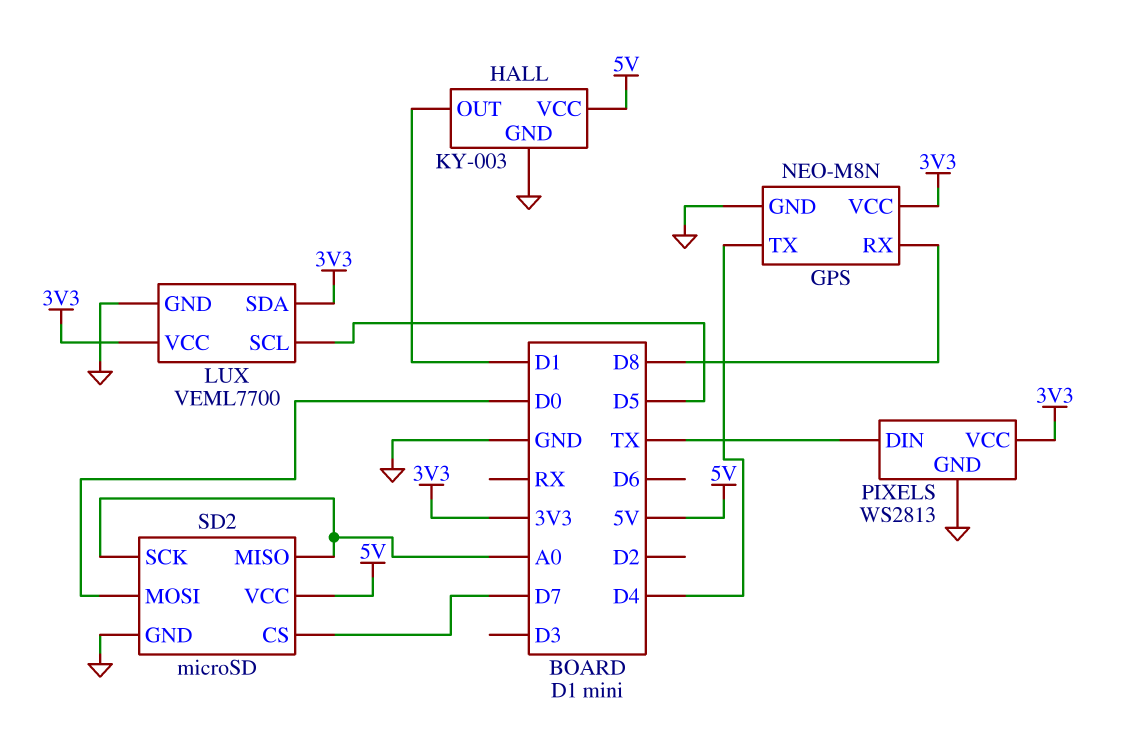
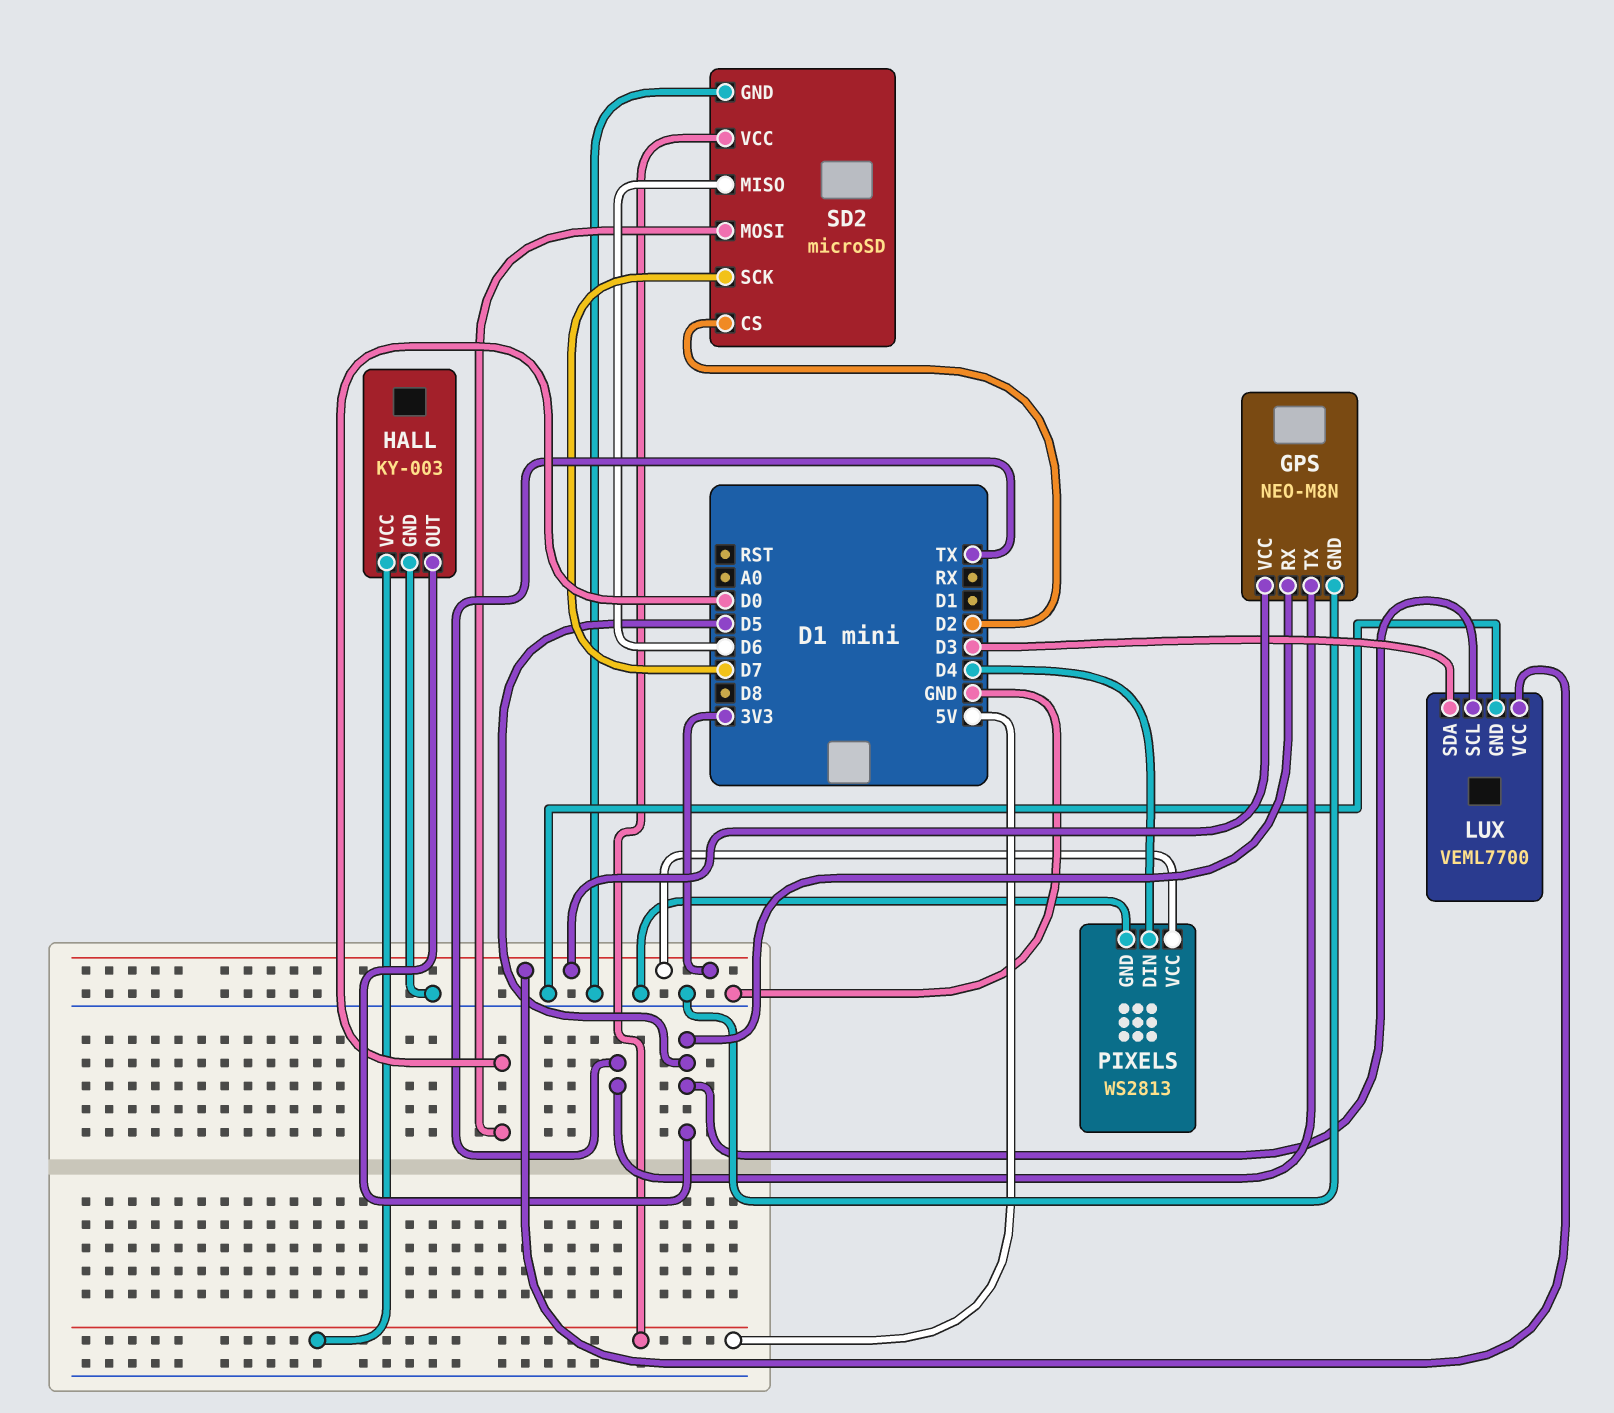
GPS pin RX: D8 -> D5
GPS pin TX: D4 -> TX
HALL pin OUT: D1 -> D5
LUX pin SDA: 3V3 -> D3
PIXELS pin DIN: TX -> D4
SD2 pin CS: D7 -> D2
SD2 pin MISO: A0 -> D6
SD2 pin SCK: A0 -> D7

